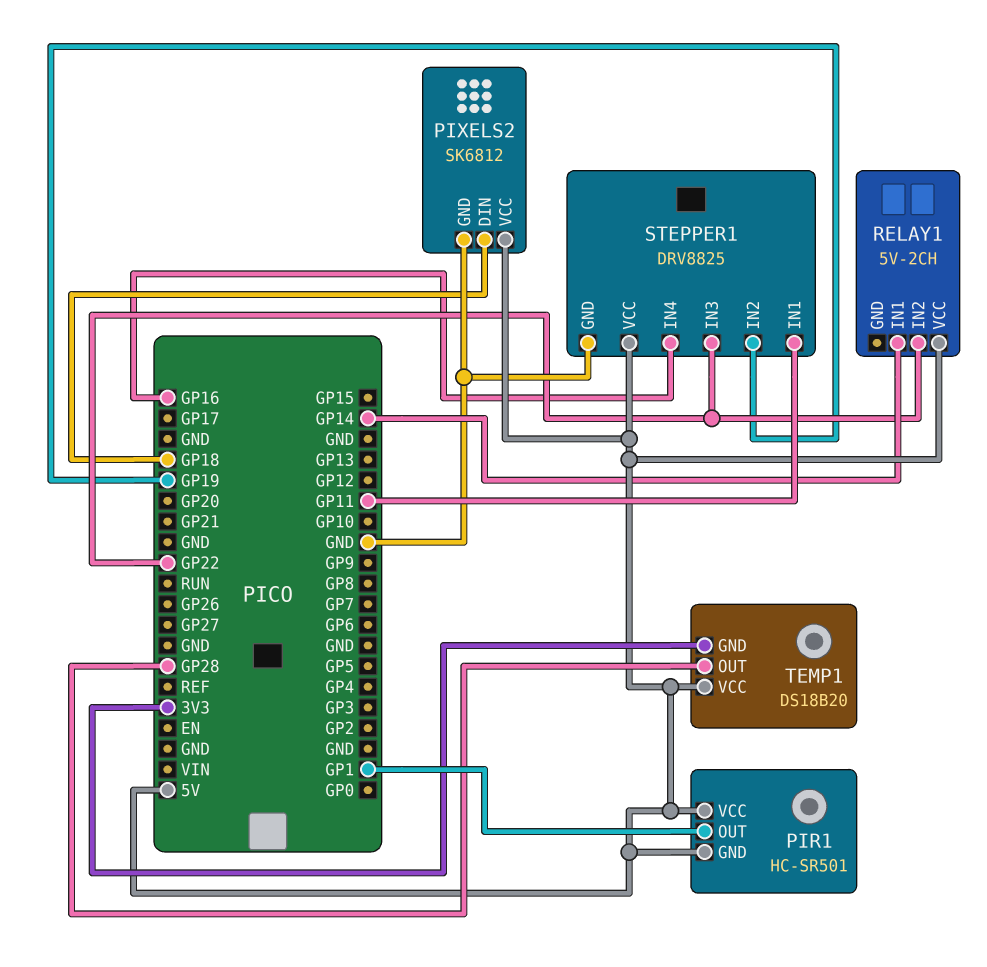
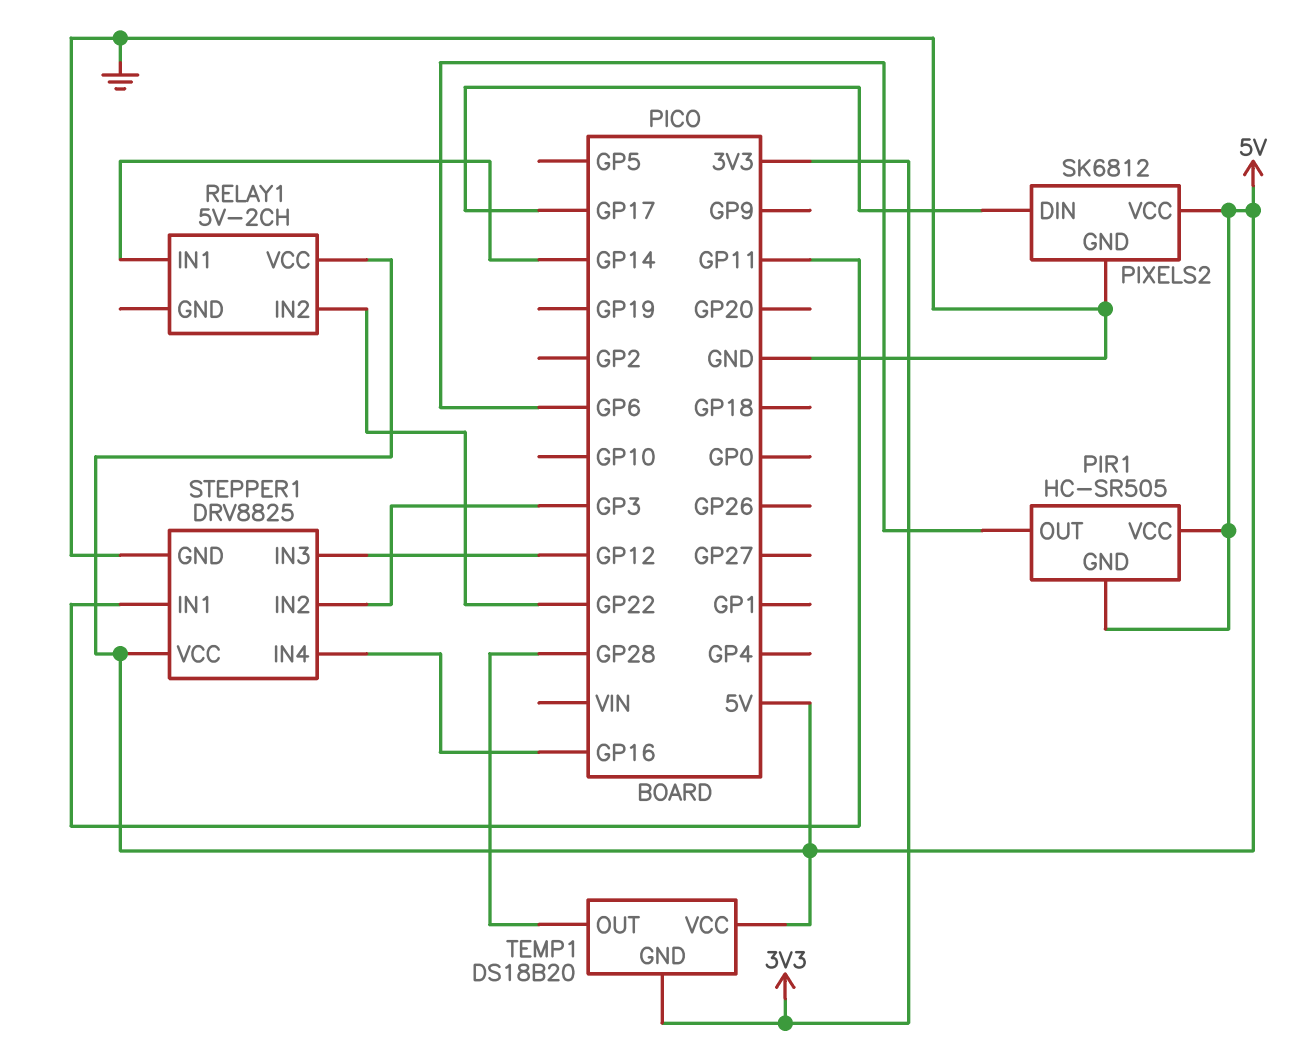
PIR1: HC-SR501 -> HC-SR505
PIR1 pin OUT: GP1 -> GP6
PIXELS2 pin DIN: GP18 -> GP17
STEPPER1 pin IN2: GP19 -> GP3
STEPPER1 pin IN3: GP22 -> GP12

